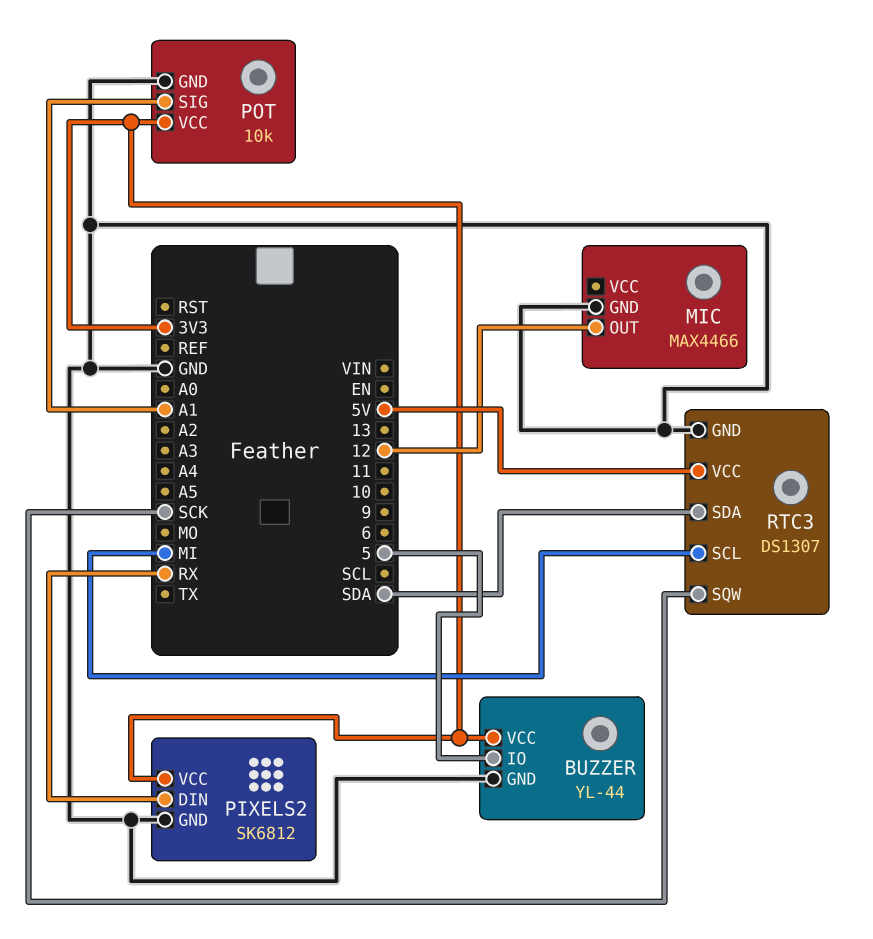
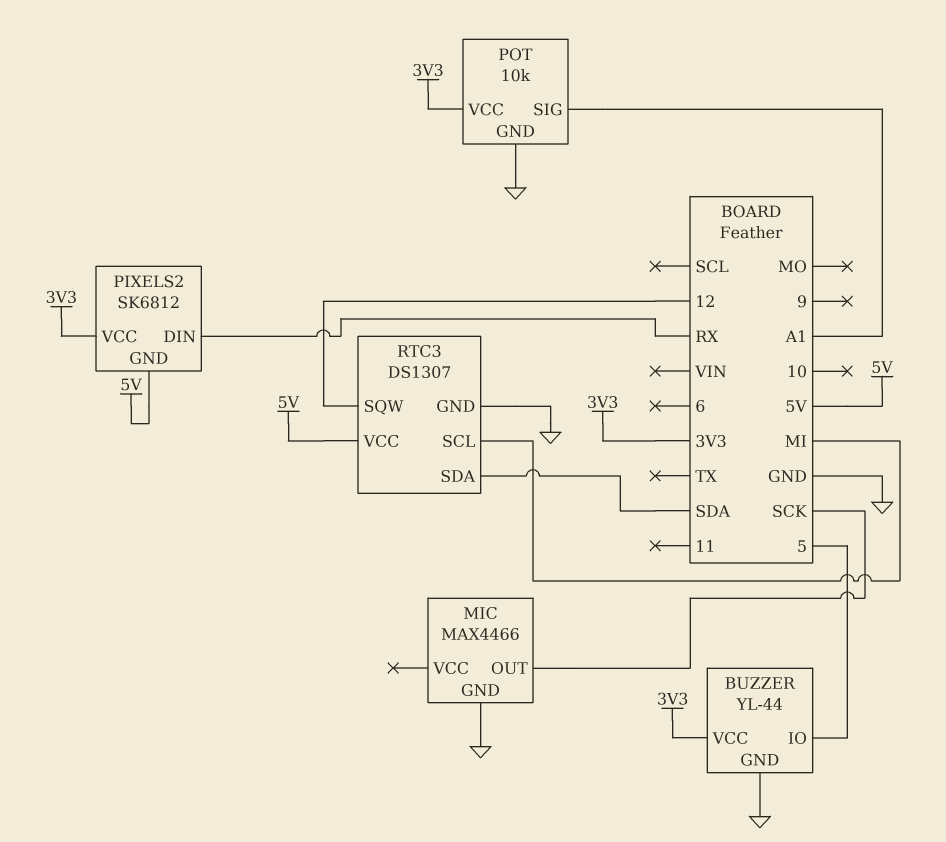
MIC pin OUT: 12 -> SCK
PIXELS2 pin GND: GND -> 5V
RTC3 pin SQW: SCK -> 12

